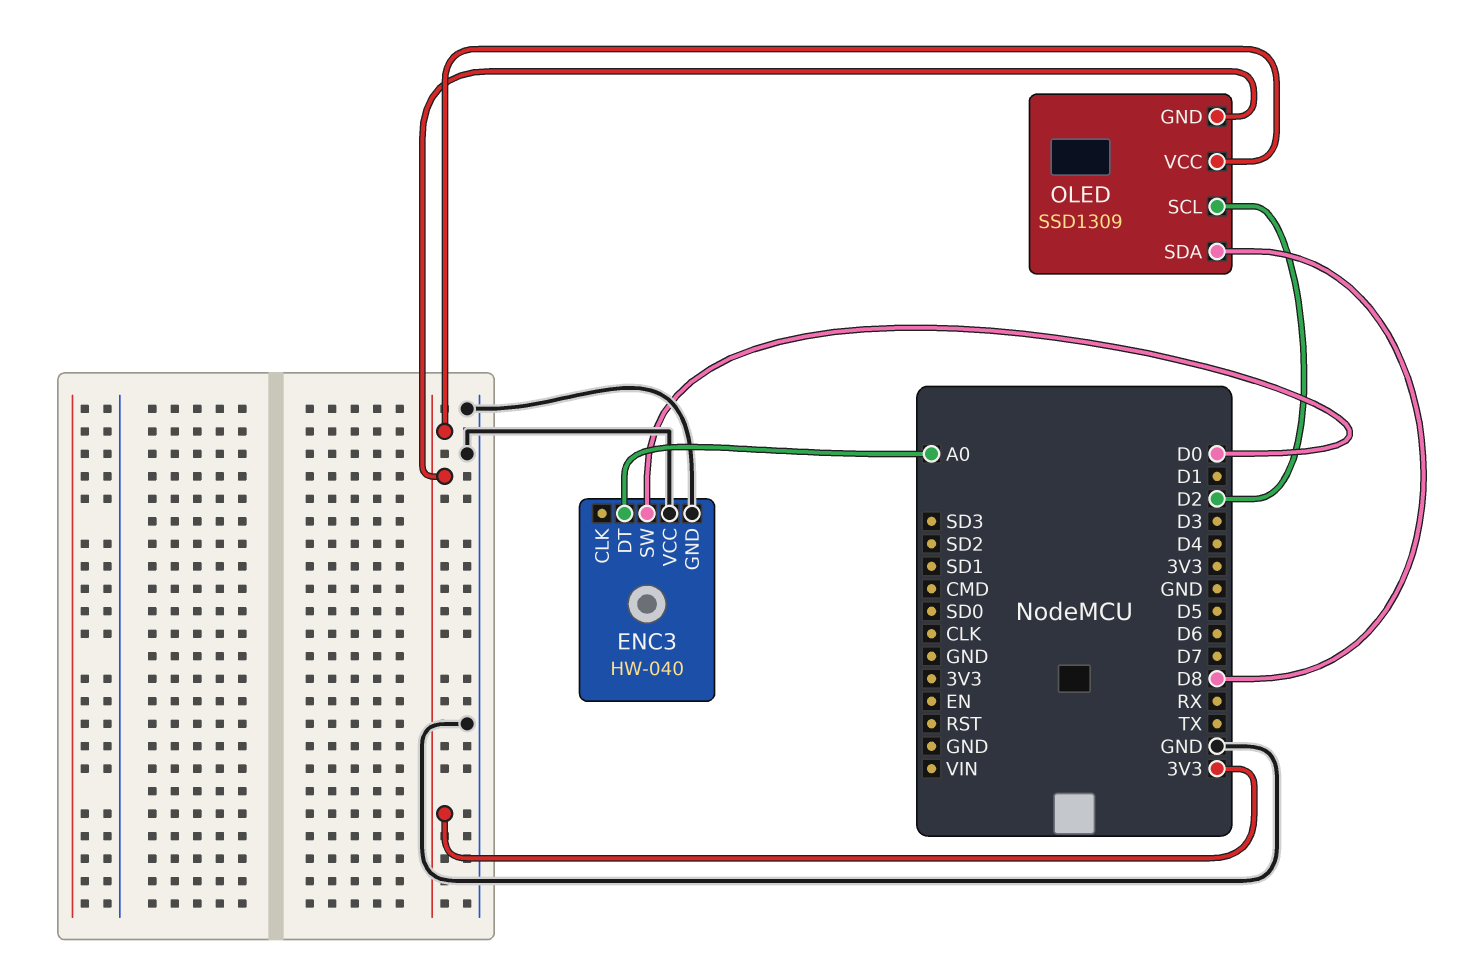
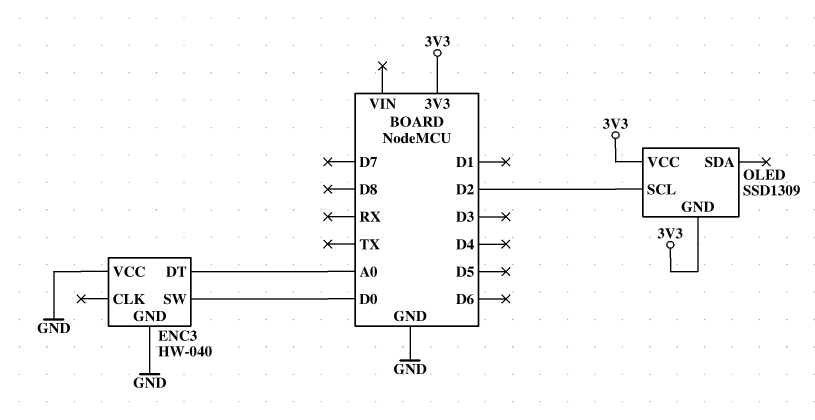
OLED pin SDA: D8 -> none

